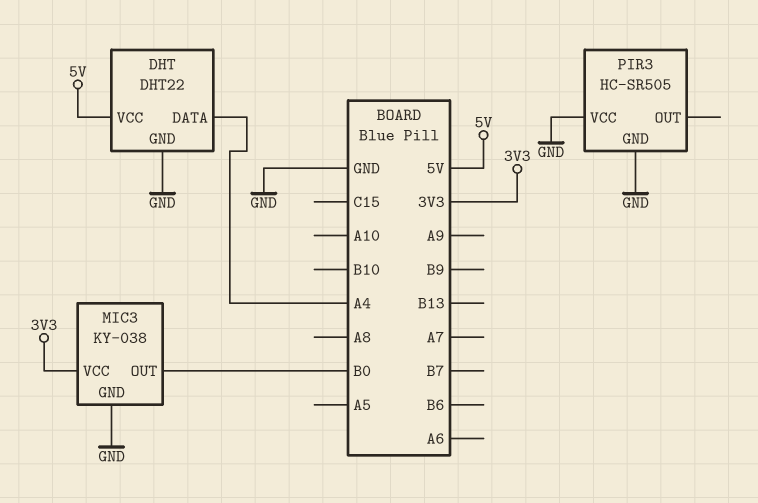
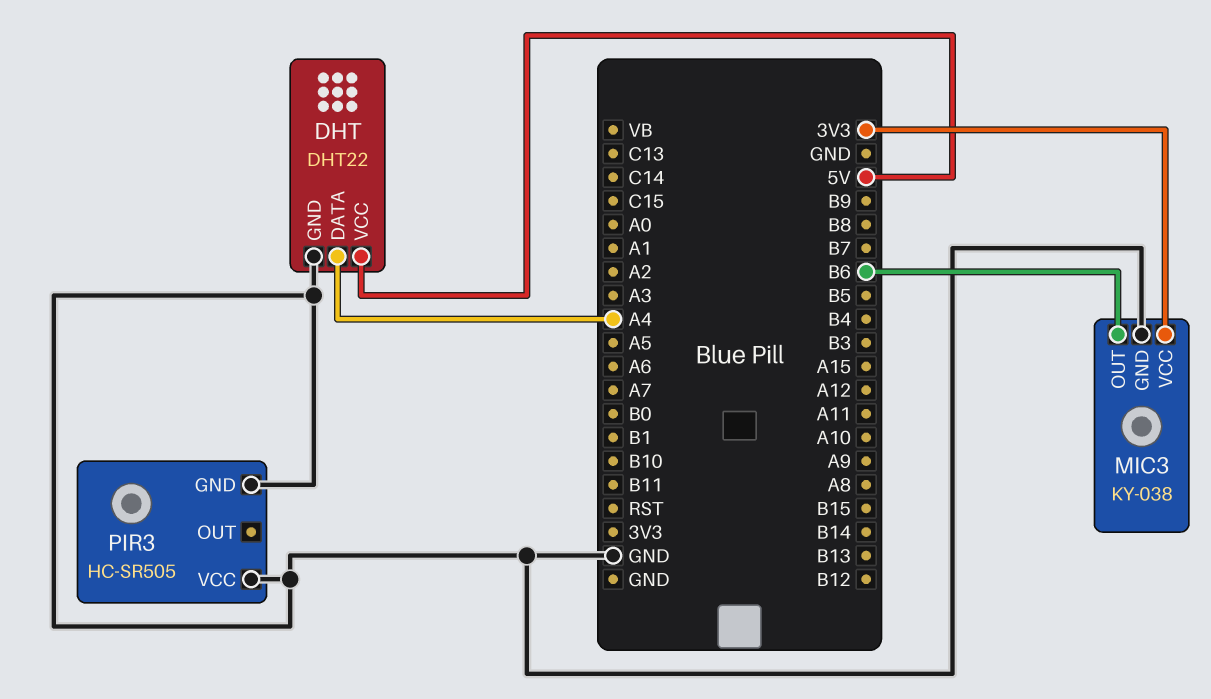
MIC3 pin OUT: B0 -> B6

